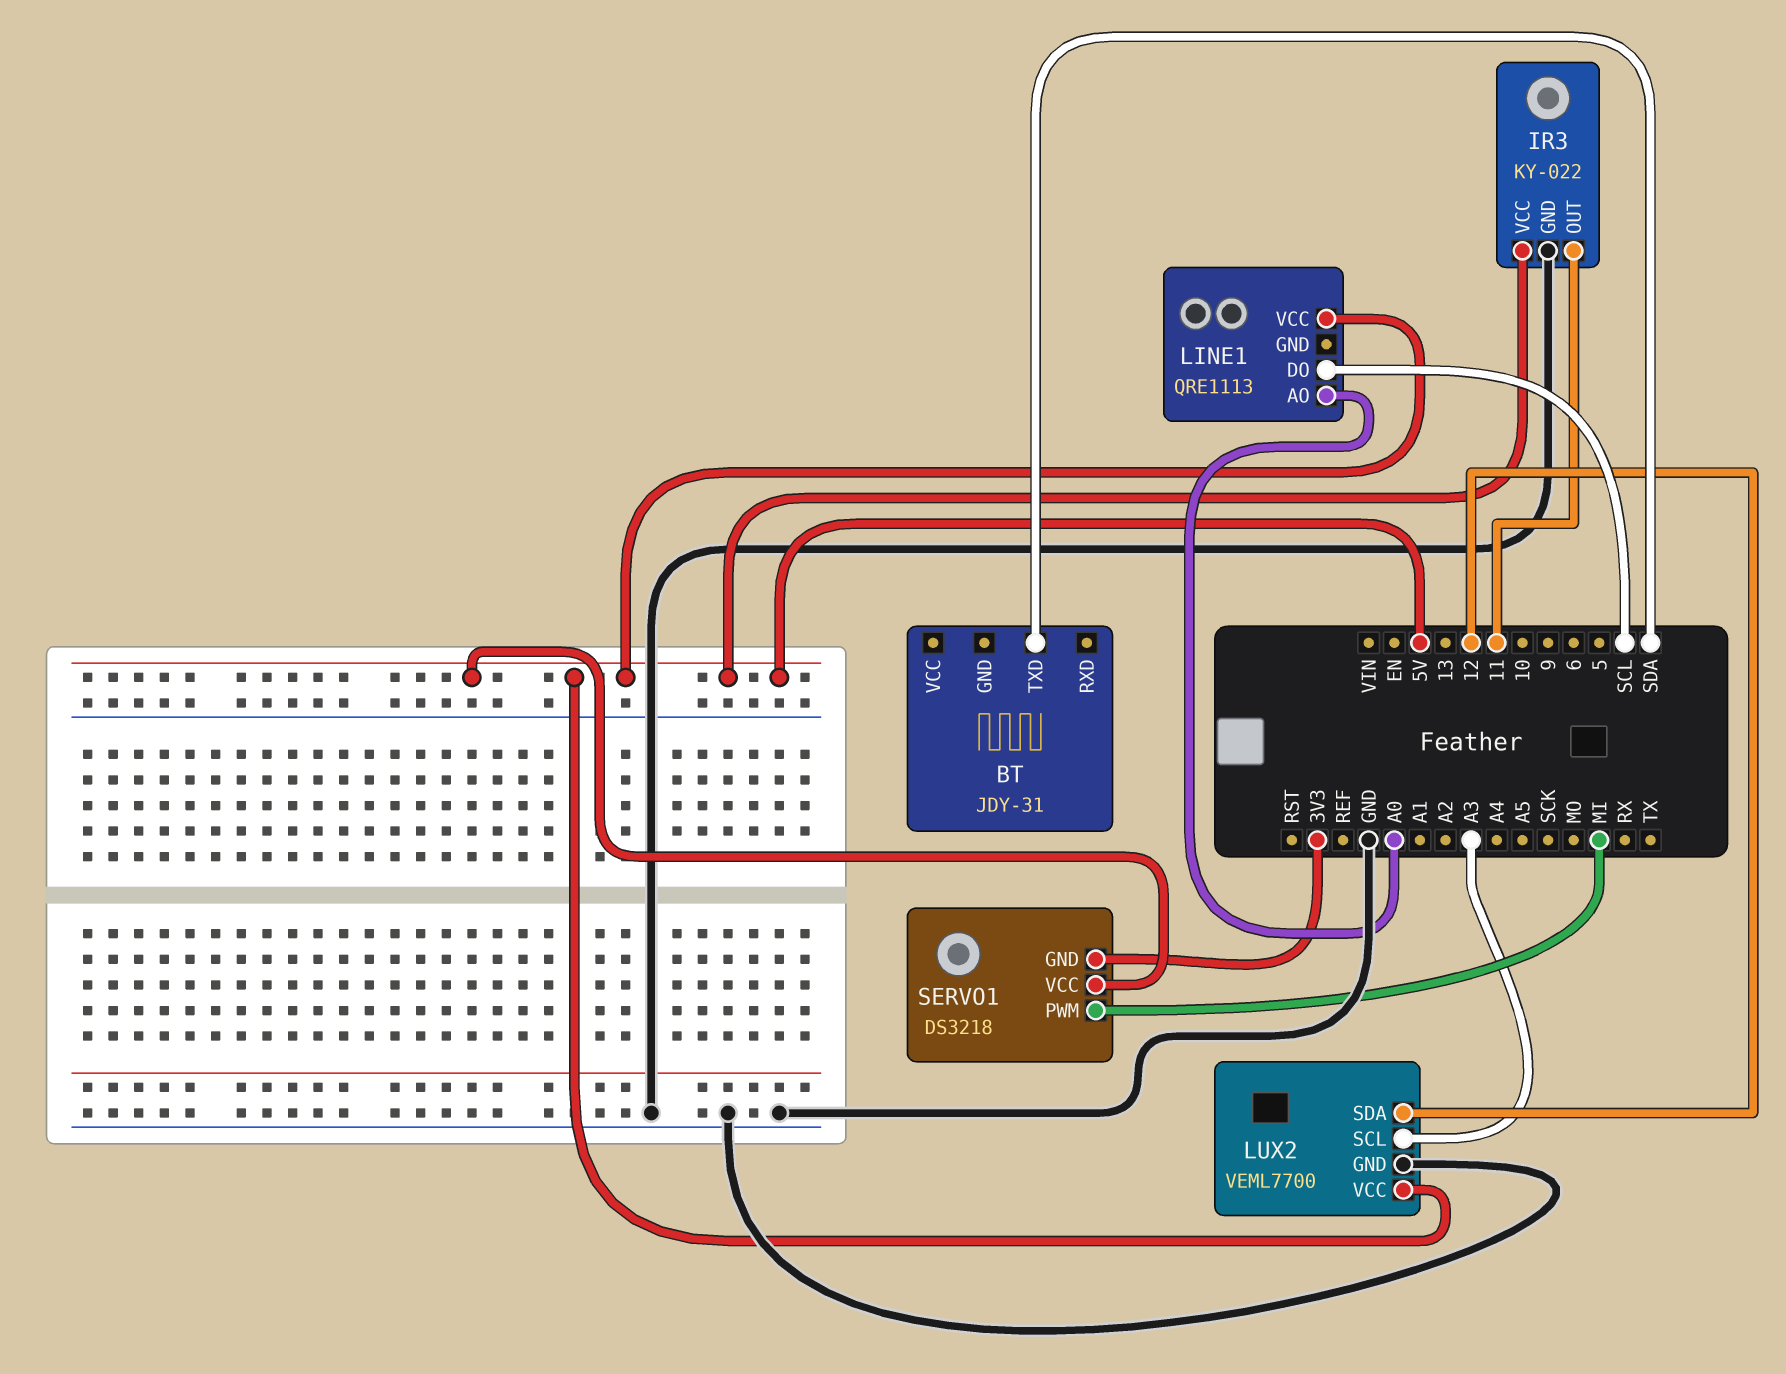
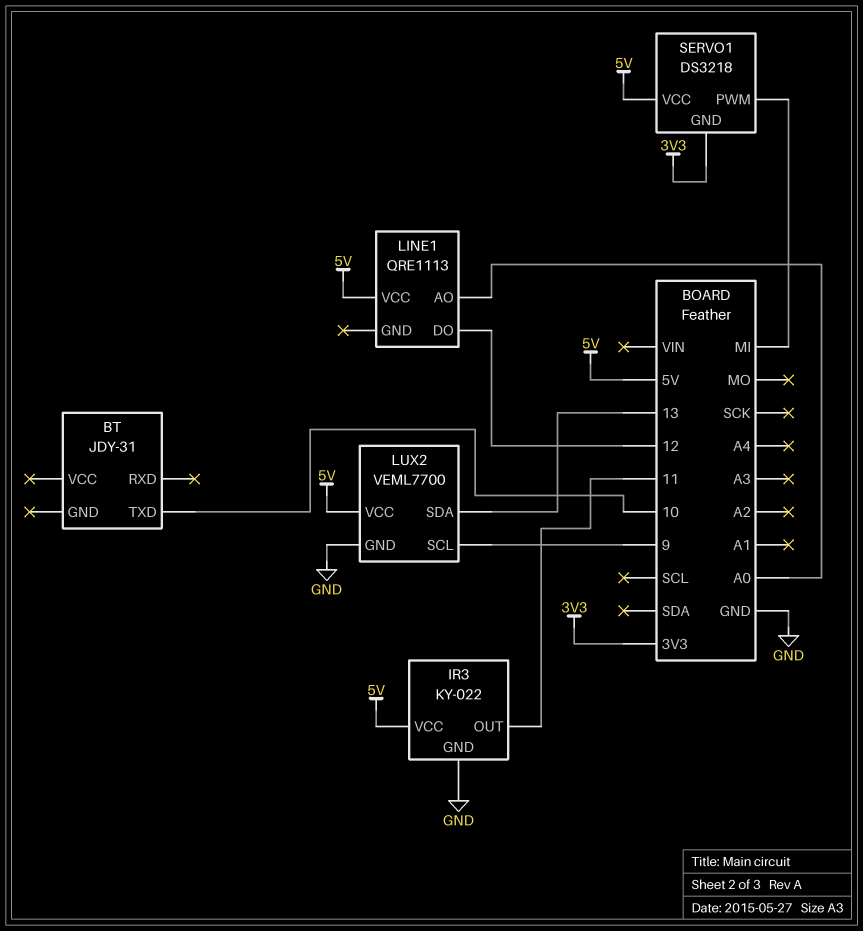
BT pin TXD: SDA -> 10
LINE1 pin DO: SCL -> 12
LUX2 pin SCL: A3 -> 9
LUX2 pin SDA: 12 -> 13

